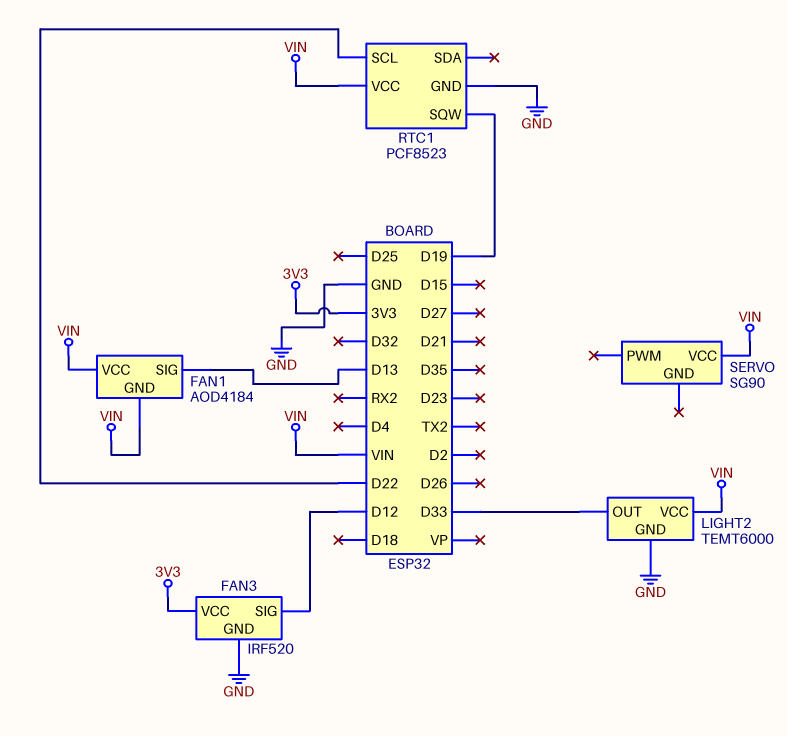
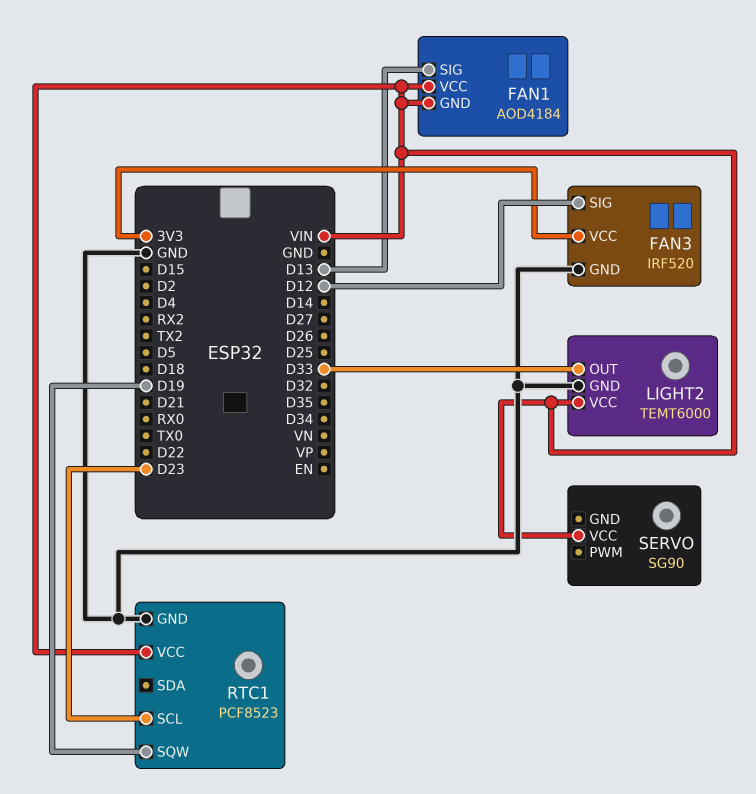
RTC1 pin SCL: D22 -> D23

